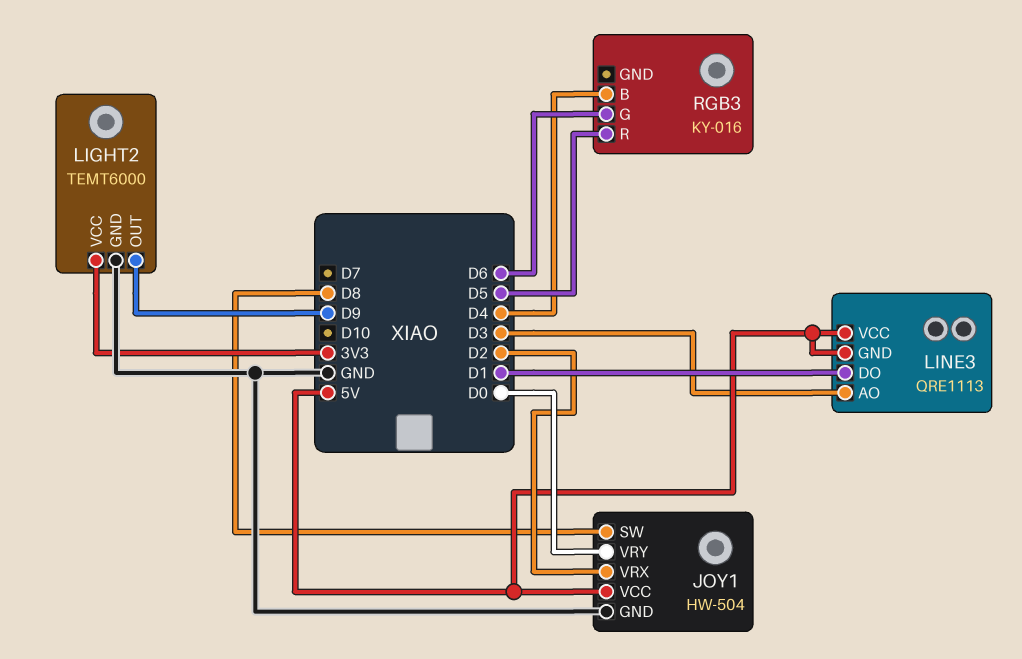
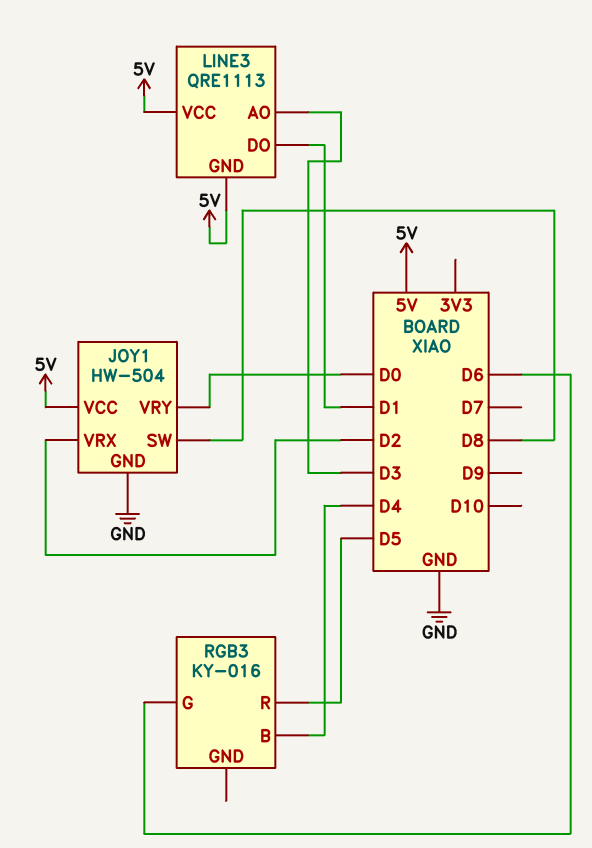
LIGHT2: TEMT6000 -> none
LIGHT2 pin GND: GND -> none
LIGHT2 pin OUT: D9 -> none
LIGHT2 pin VCC: 3V3 -> none

